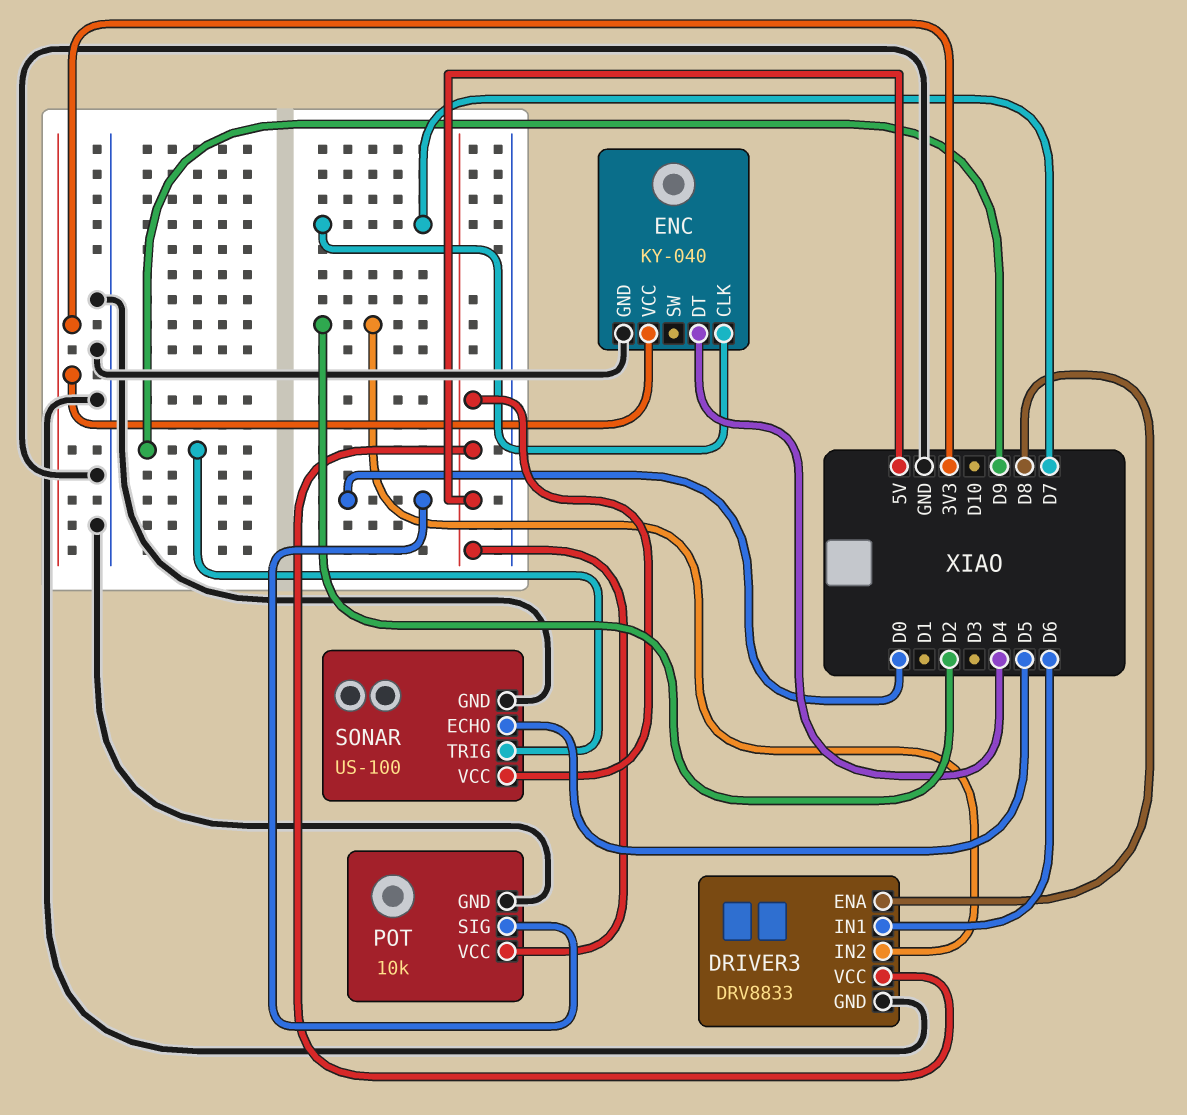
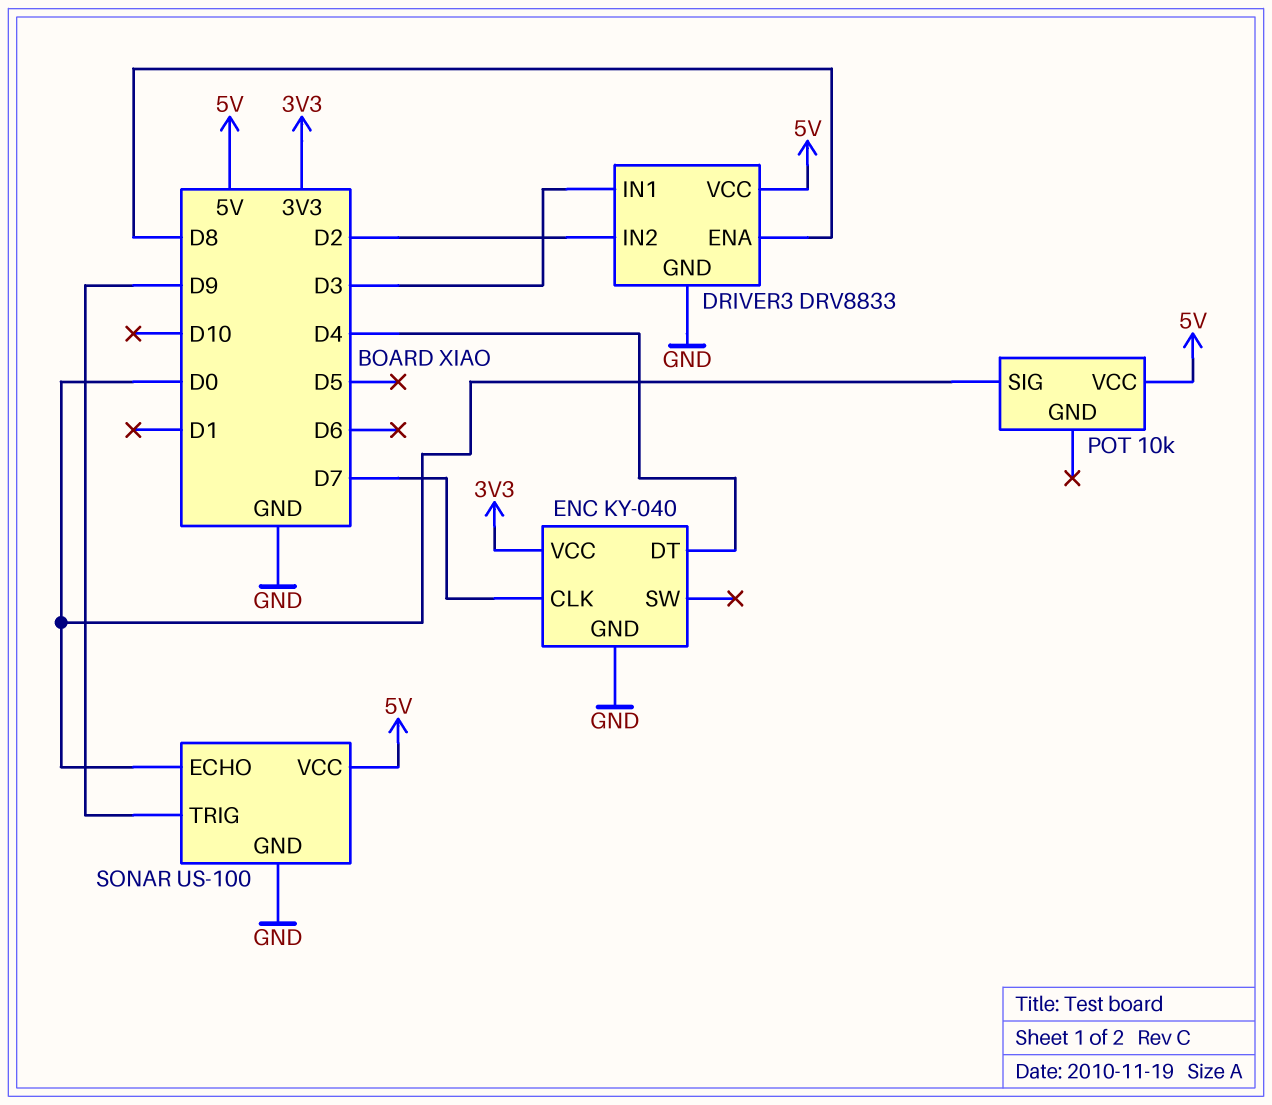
DRIVER3 pin IN1: D6 -> D3
POT pin GND: GND -> none
SONAR pin ECHO: D5 -> D0

